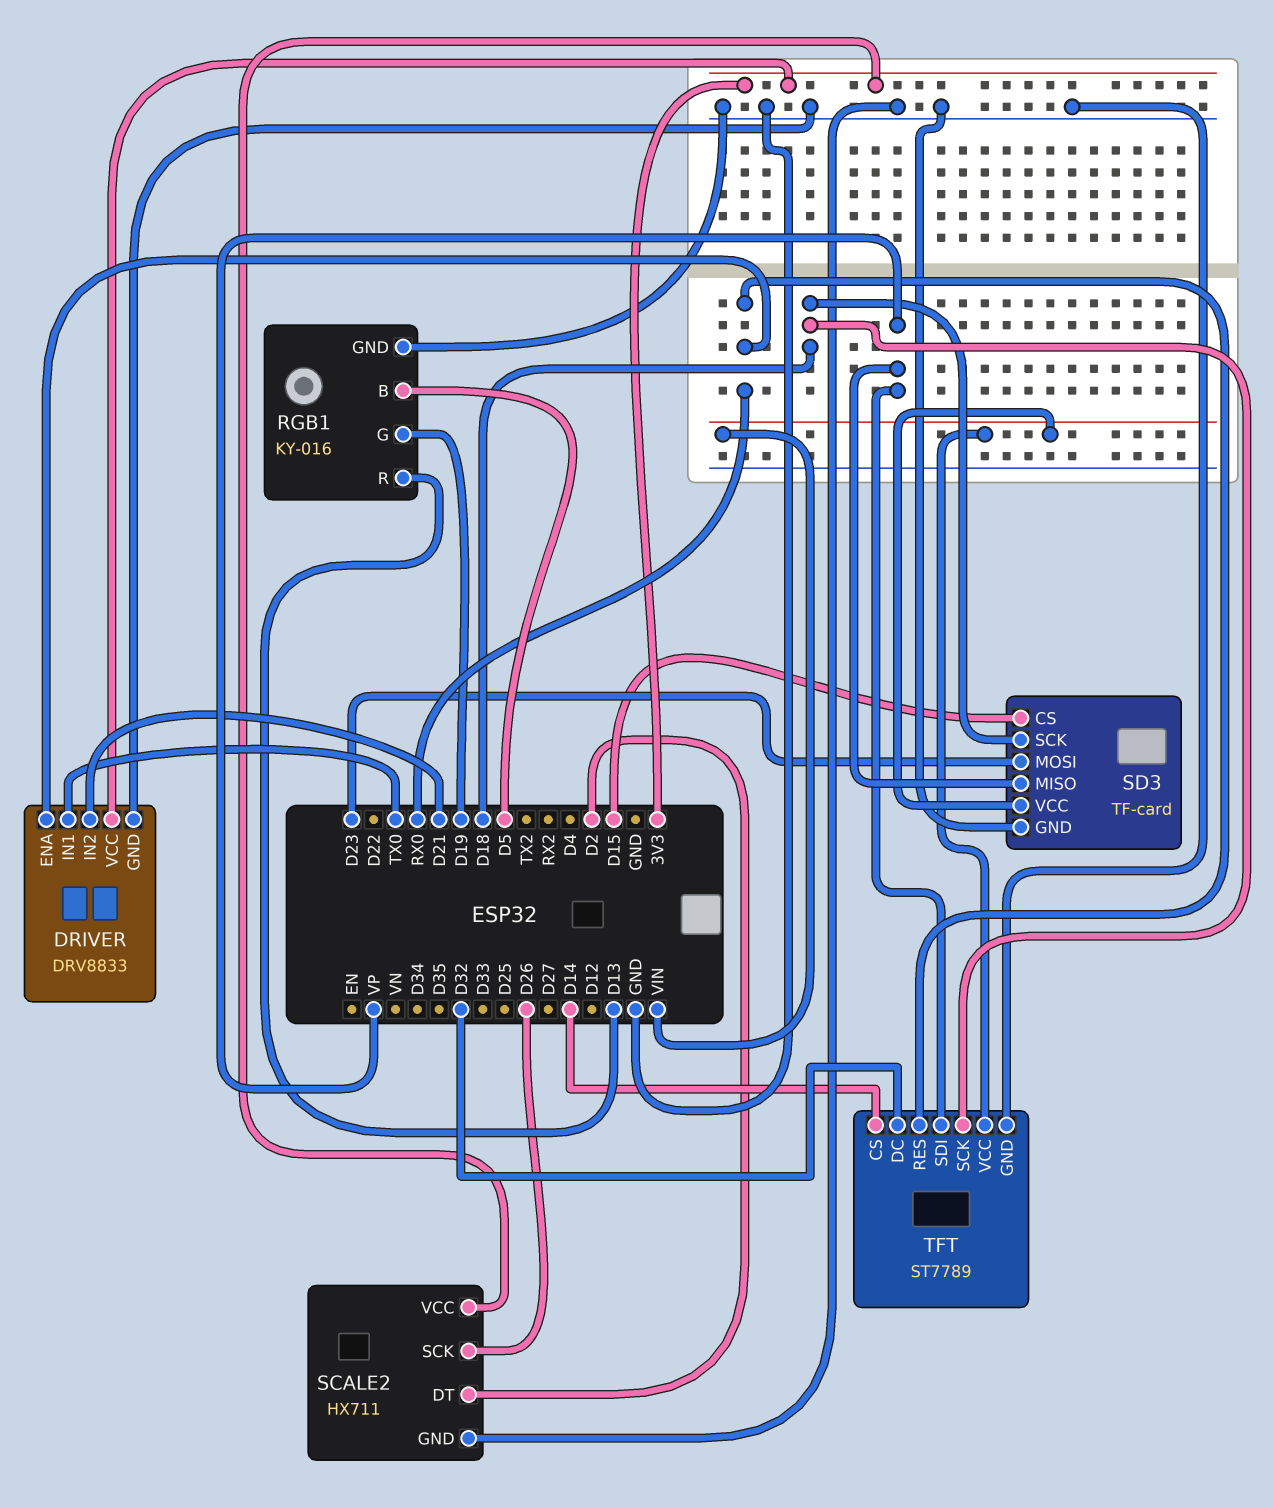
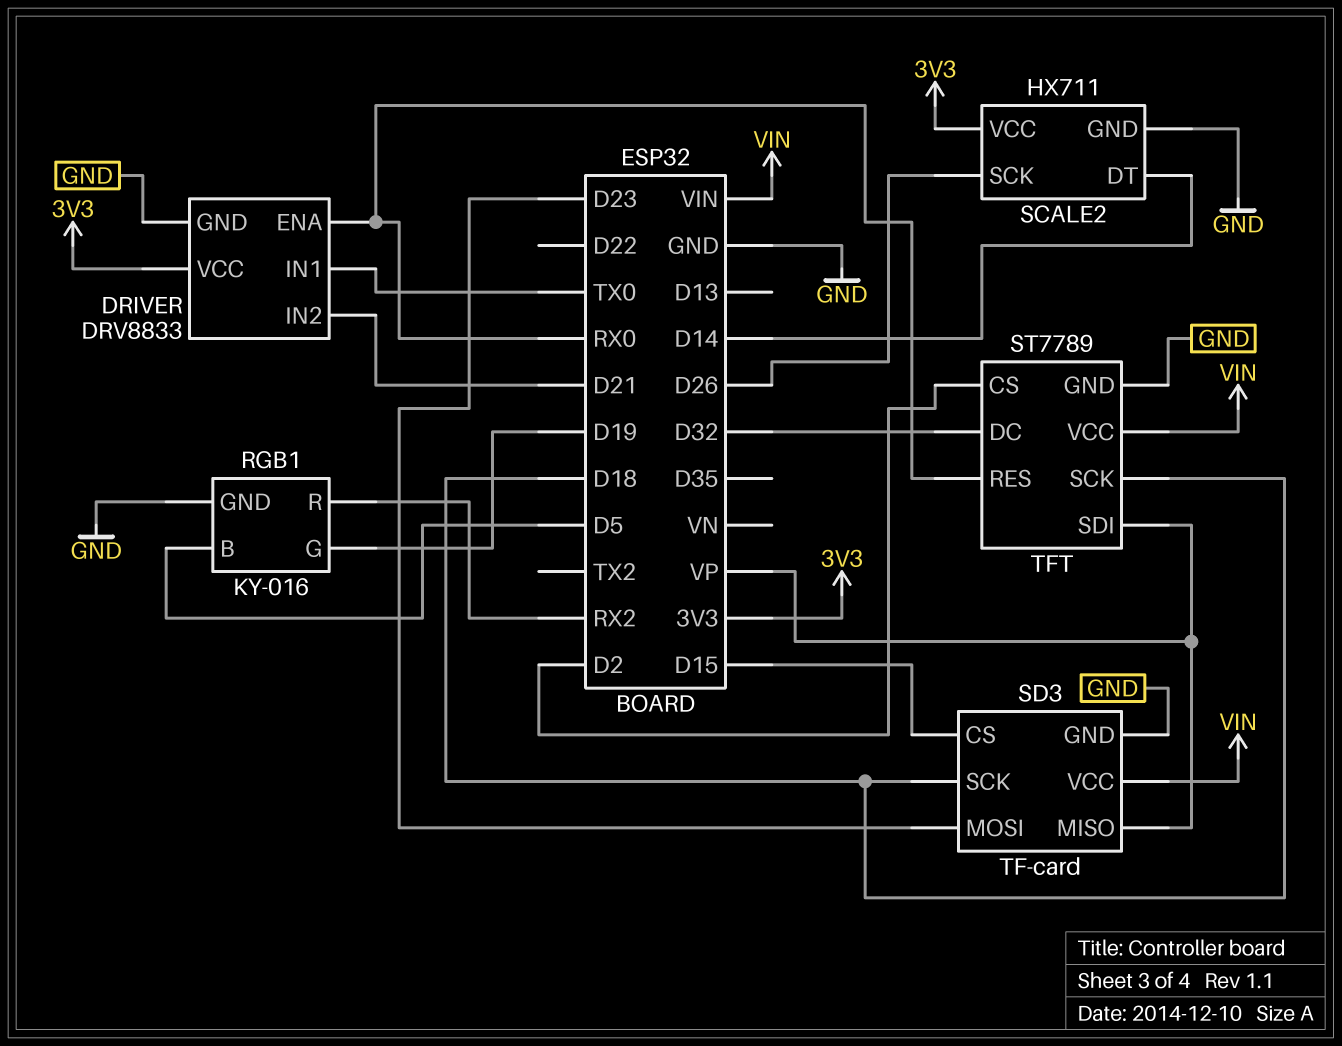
RGB1 pin R: D13 -> RX2
SCALE2 pin DT: D2 -> D14
TFT pin CS: D14 -> D2

